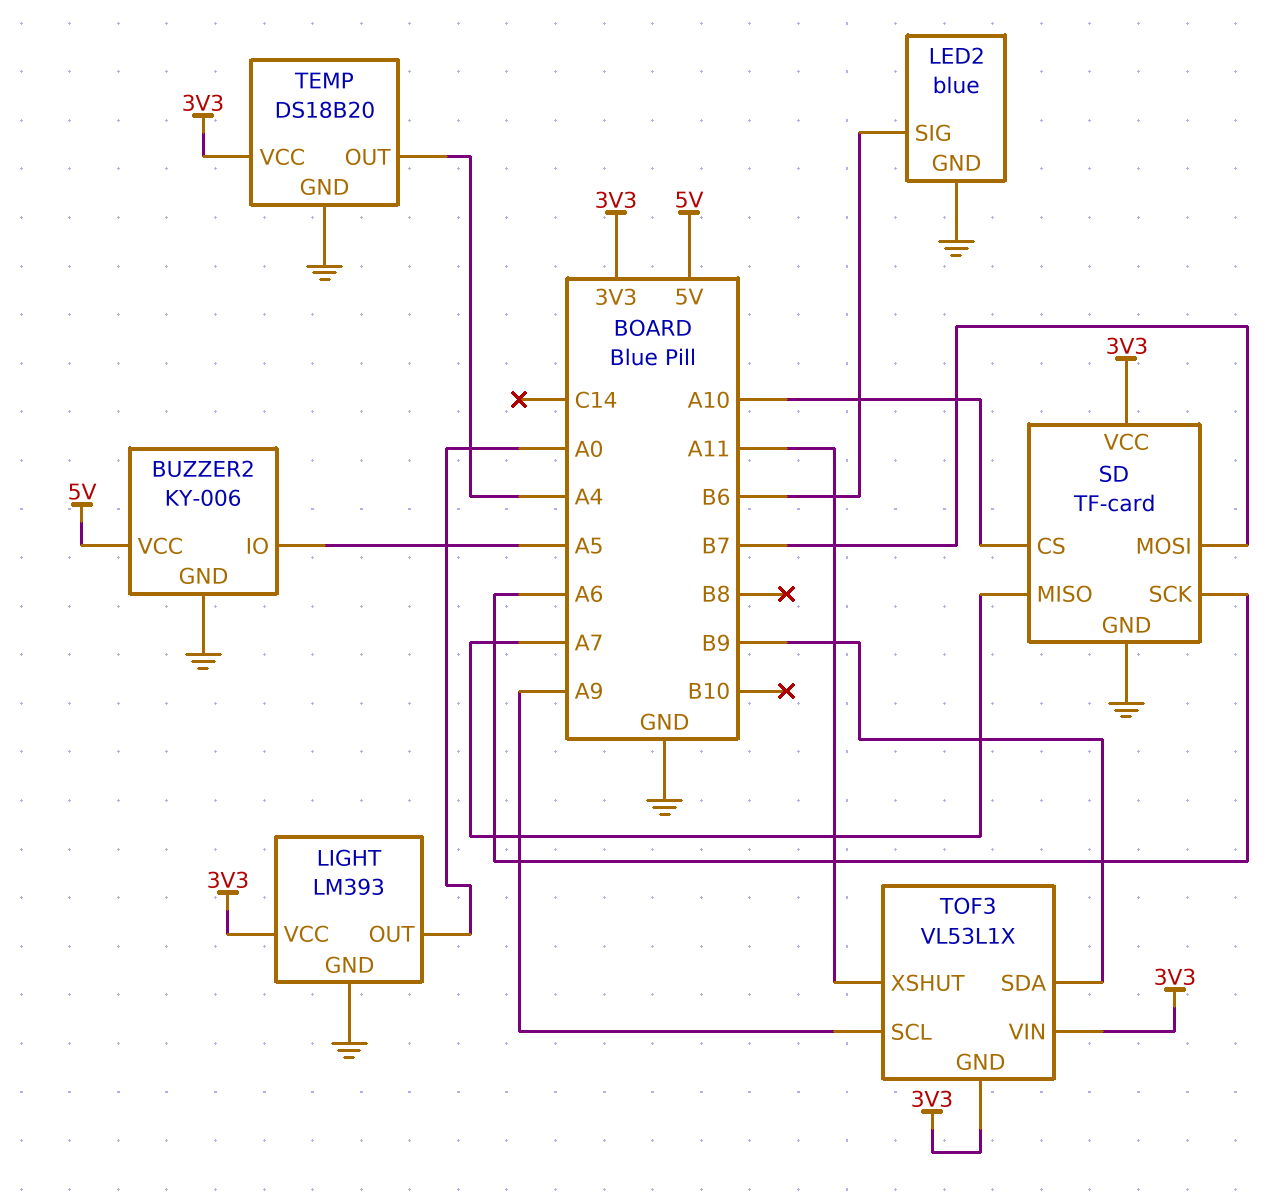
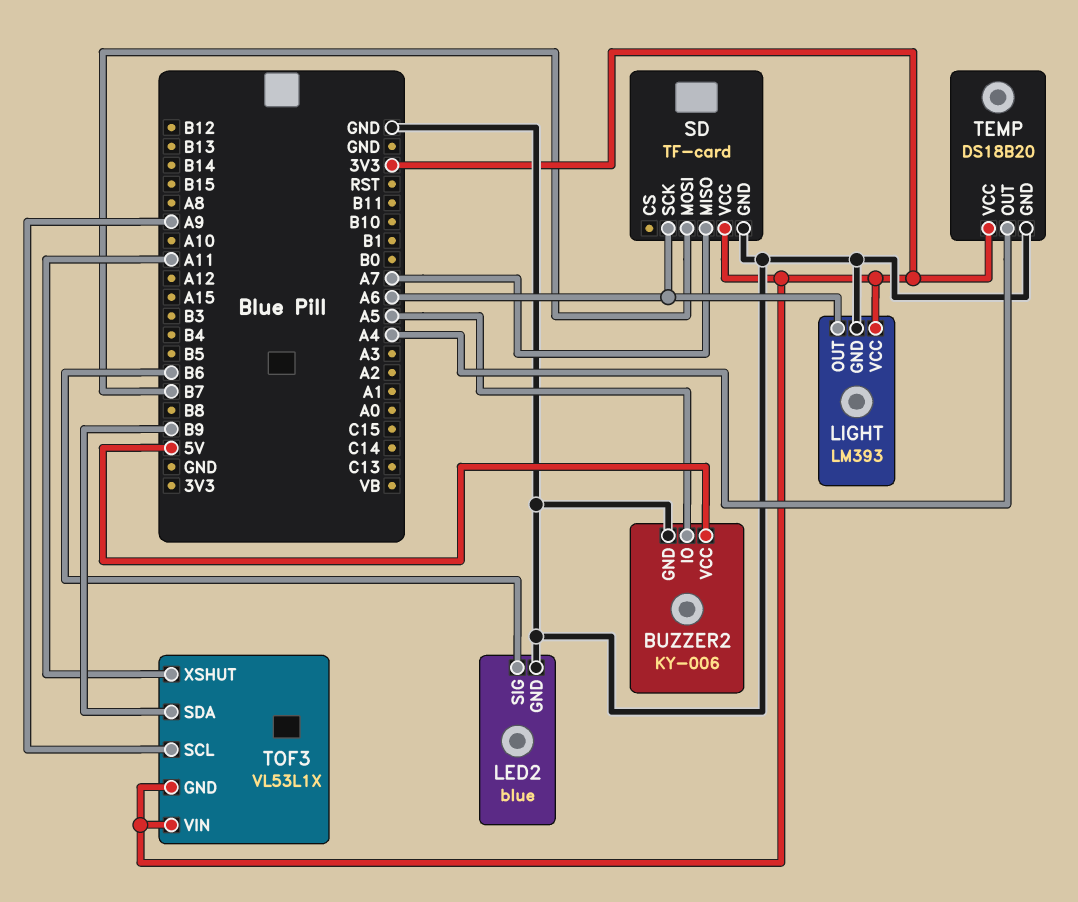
LIGHT pin OUT: A0 -> A6
SD pin CS: A10 -> none

